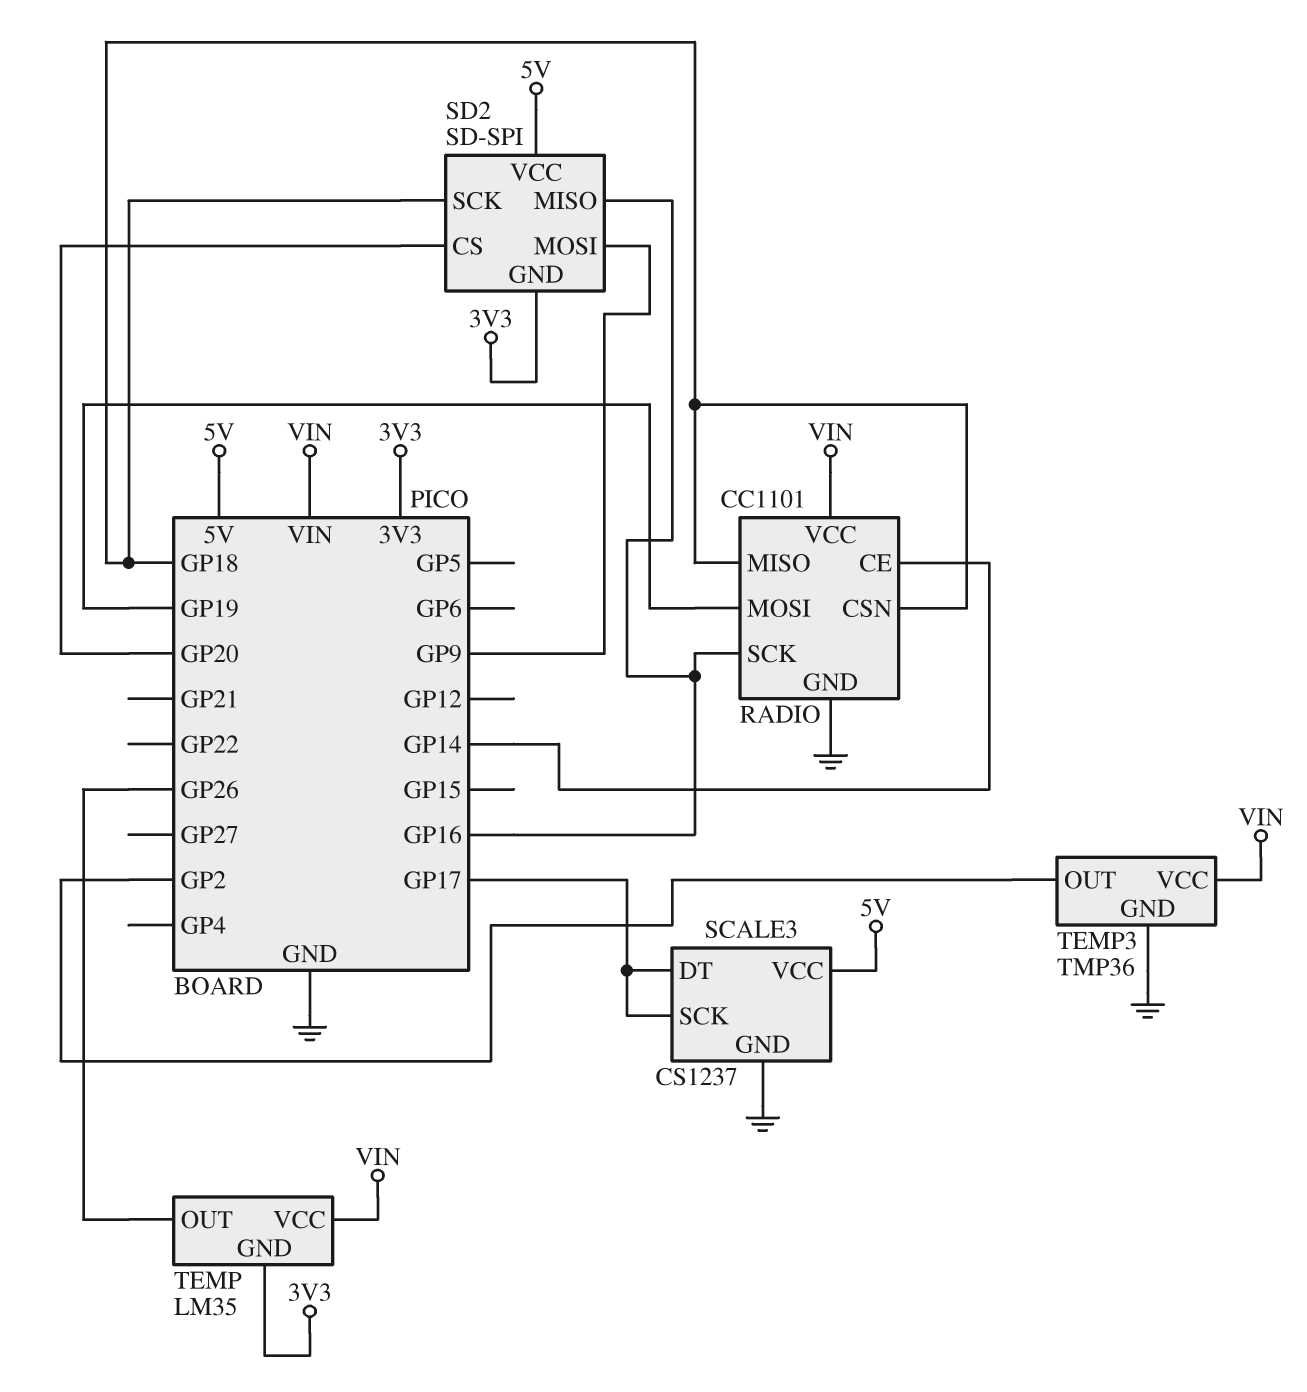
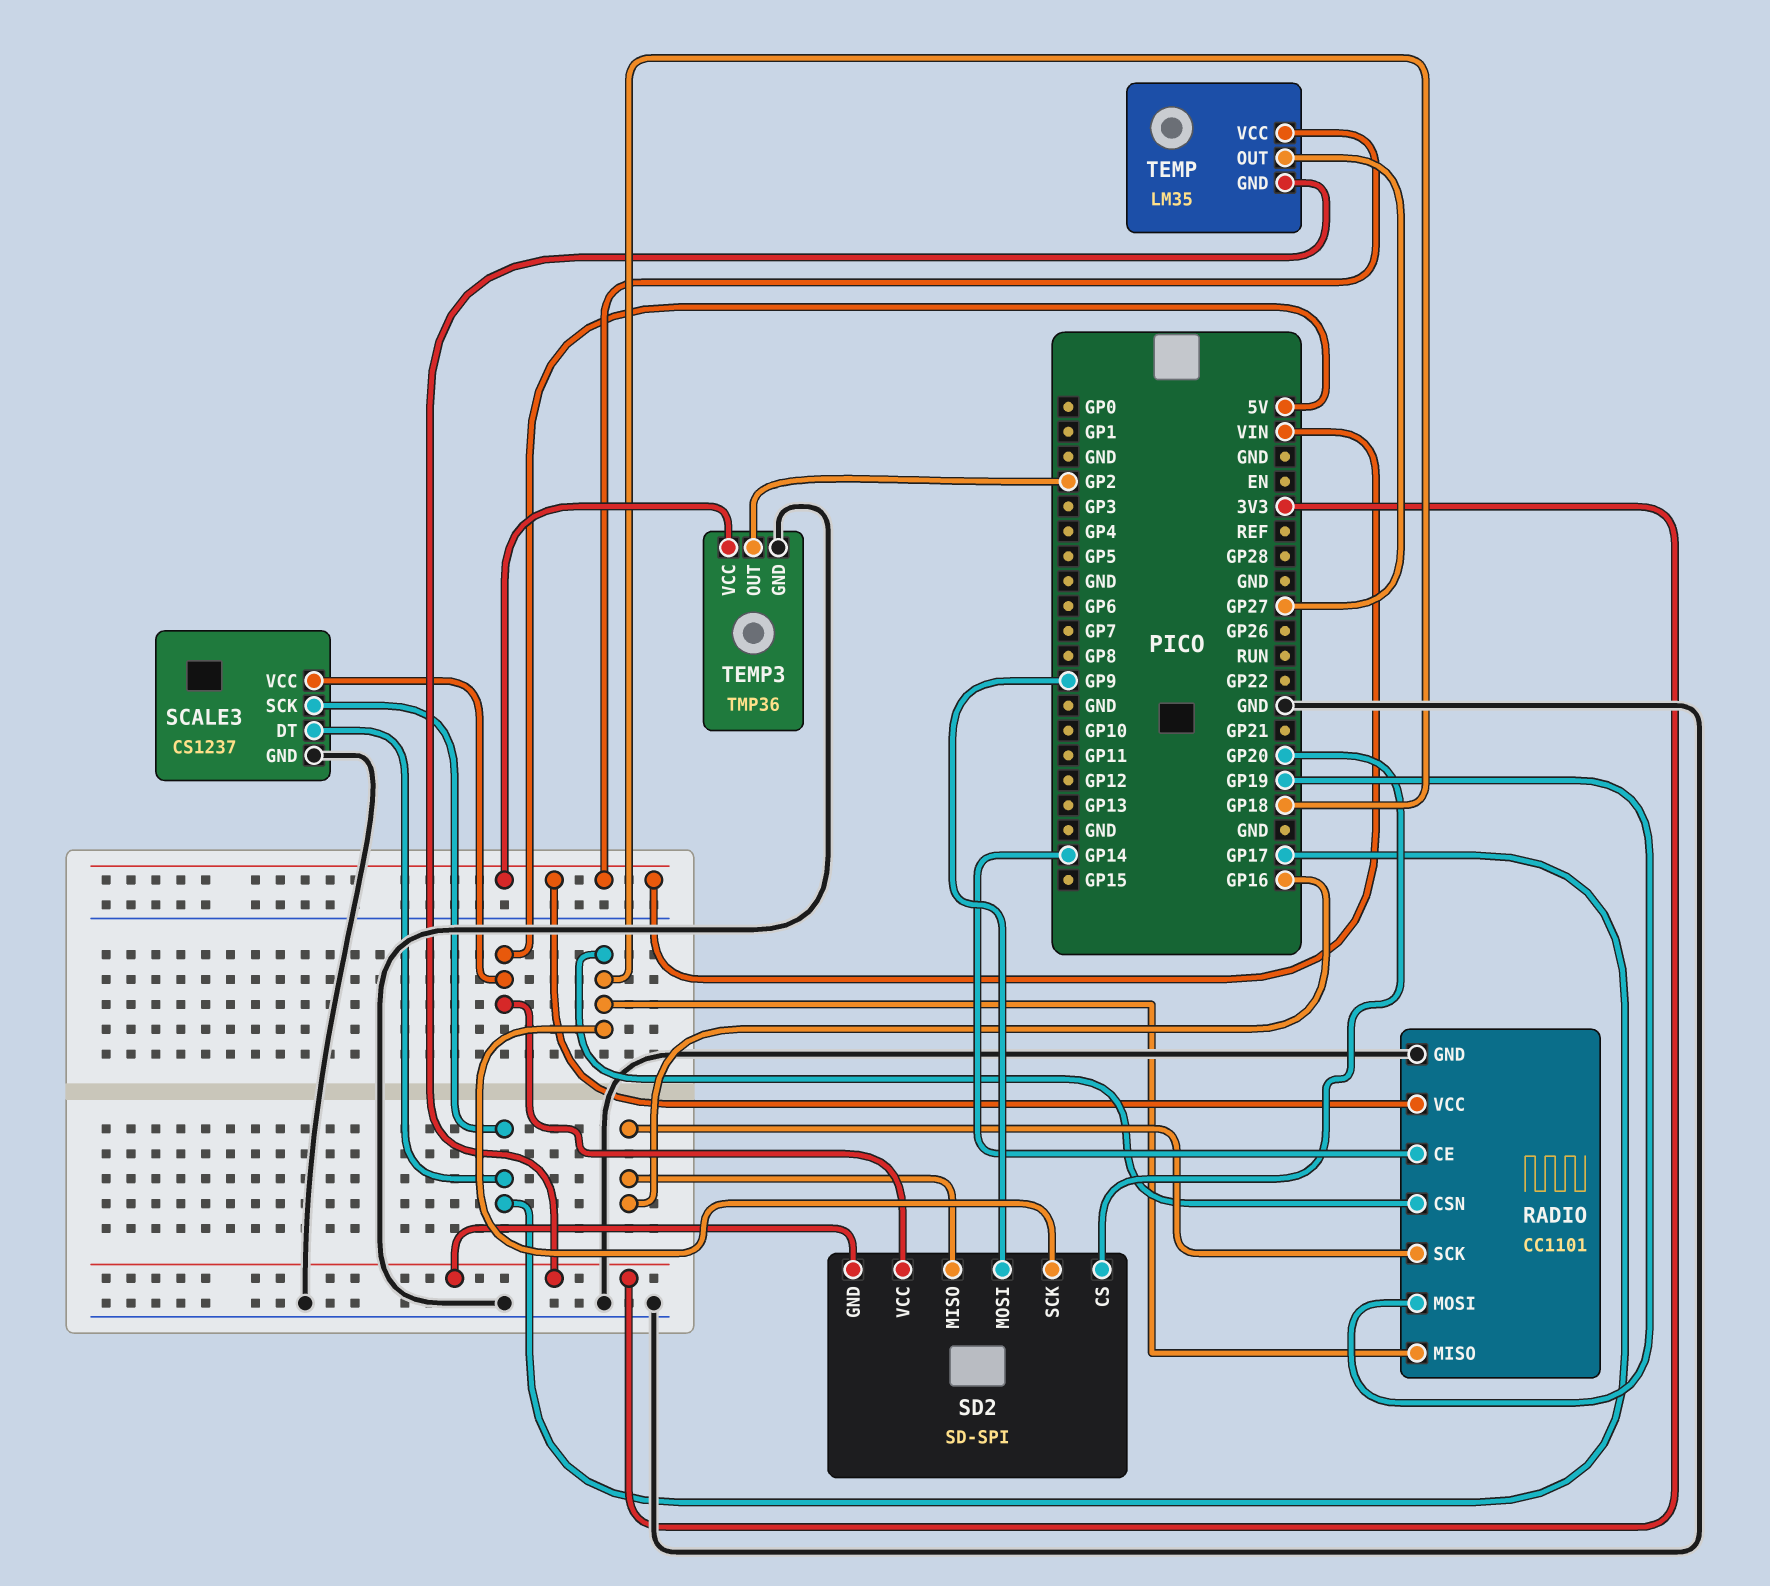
TEMP pin OUT: GP26 -> GP27

